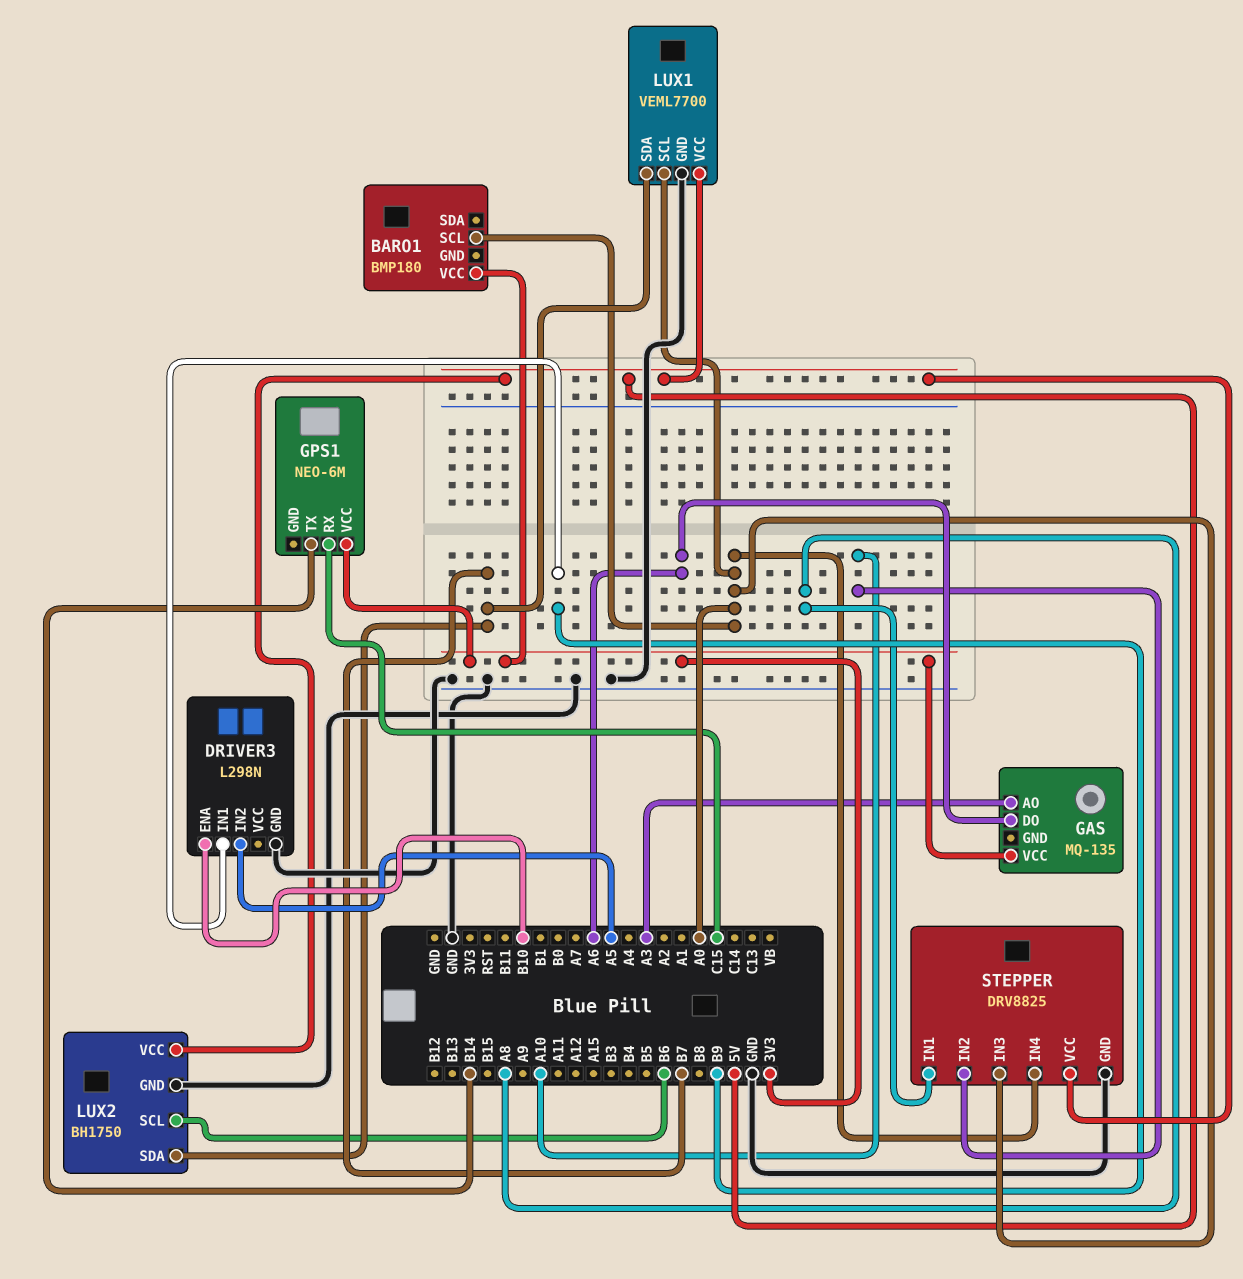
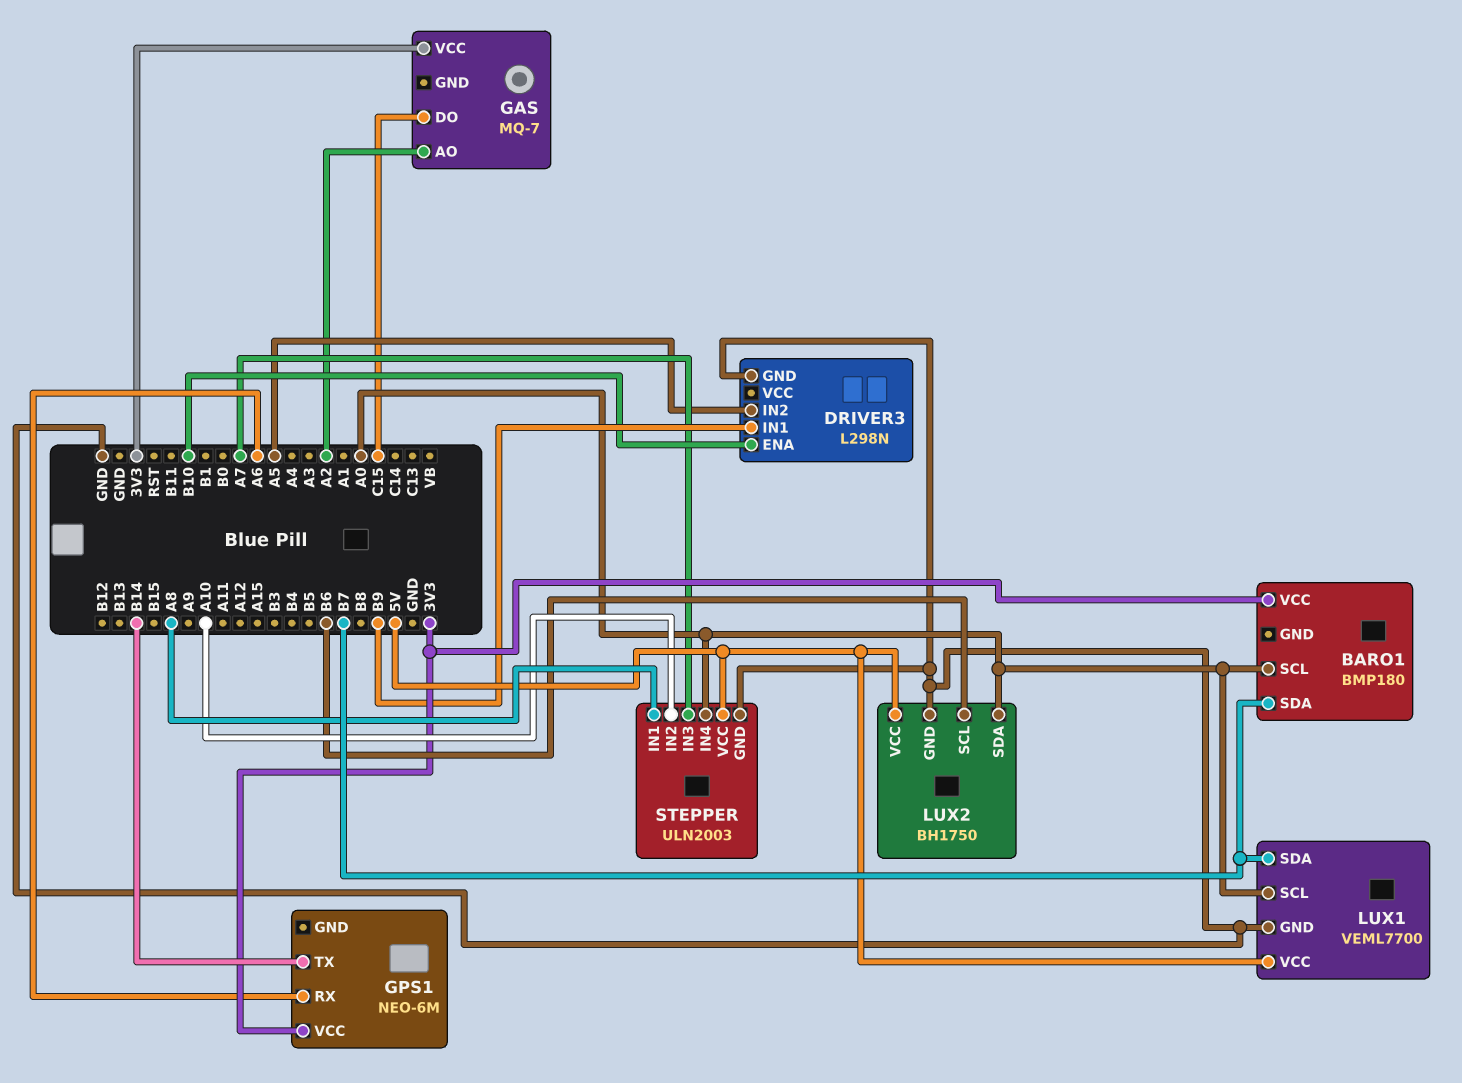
BARO1 pin SDA: none -> B7
GAS: MQ-135 -> MQ-7
GAS pin AO: A3 -> A2
GAS pin DO: A6 -> C15
GPS1 pin RX: C15 -> A6
LUX2 pin SDA: B7 -> A0
STEPPER: DRV8825 -> ULN2003
STEPPER pin IN3: A0 -> A7

